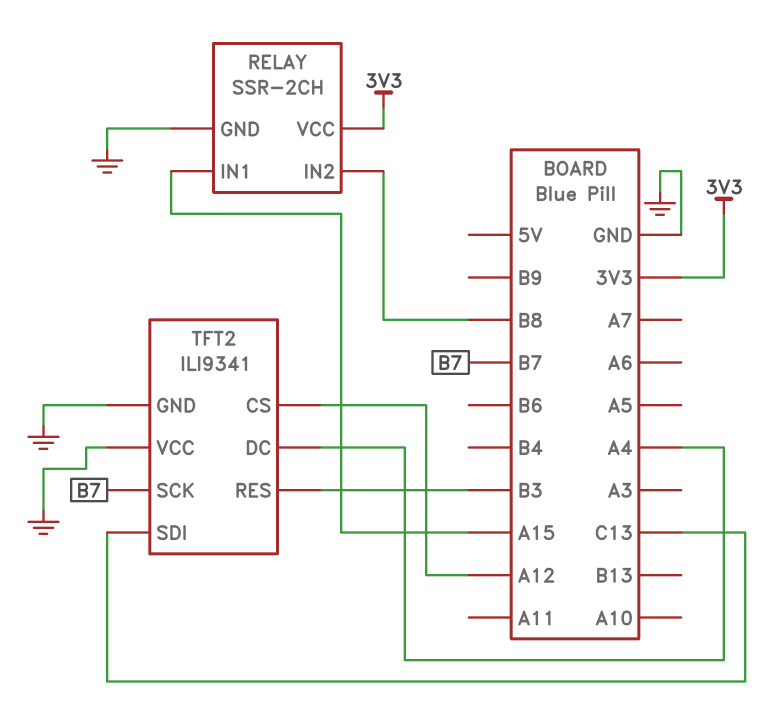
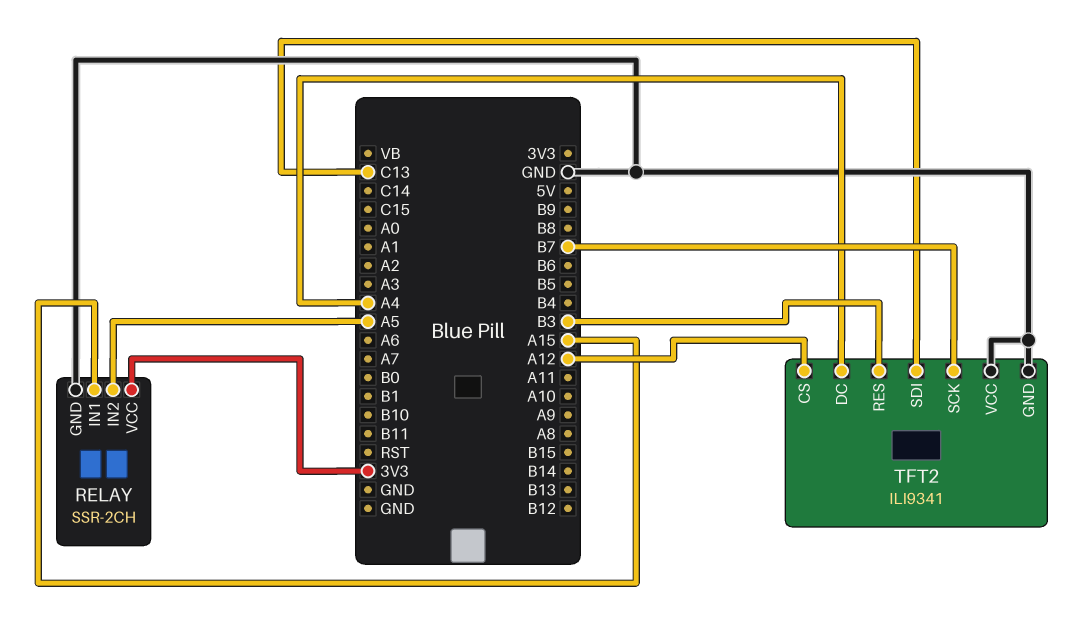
RELAY pin IN2: B8 -> A5

